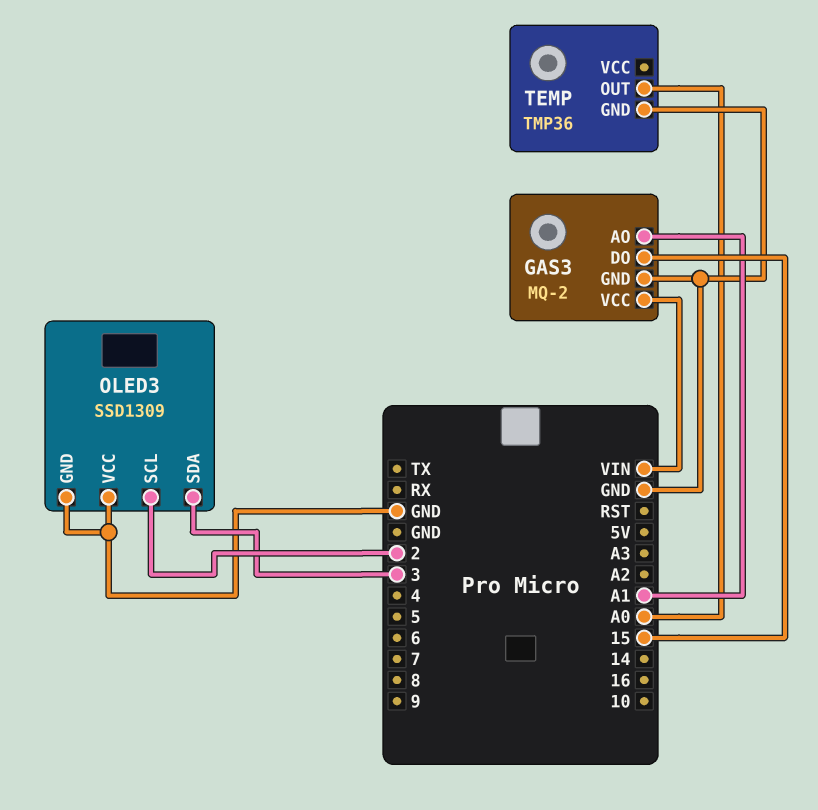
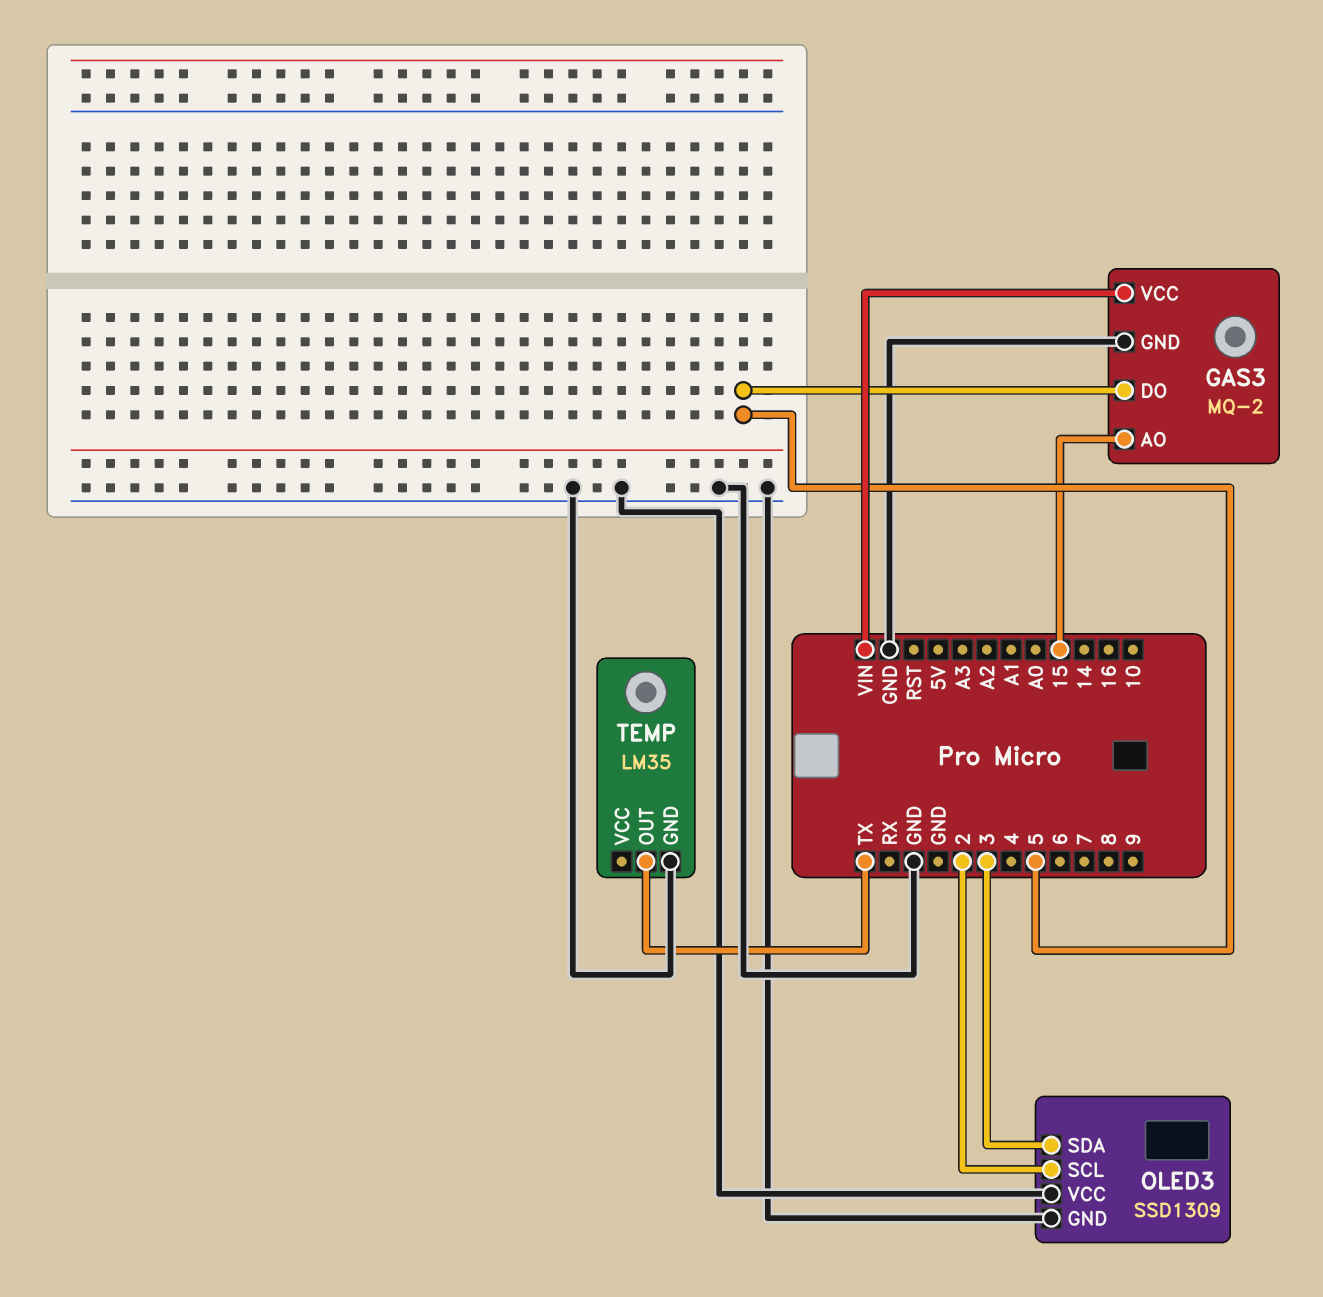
GAS3 pin AO: A1 -> 15
GAS3 pin DO: 15 -> 5
TEMP: TMP36 -> LM35
TEMP pin OUT: A0 -> TX

